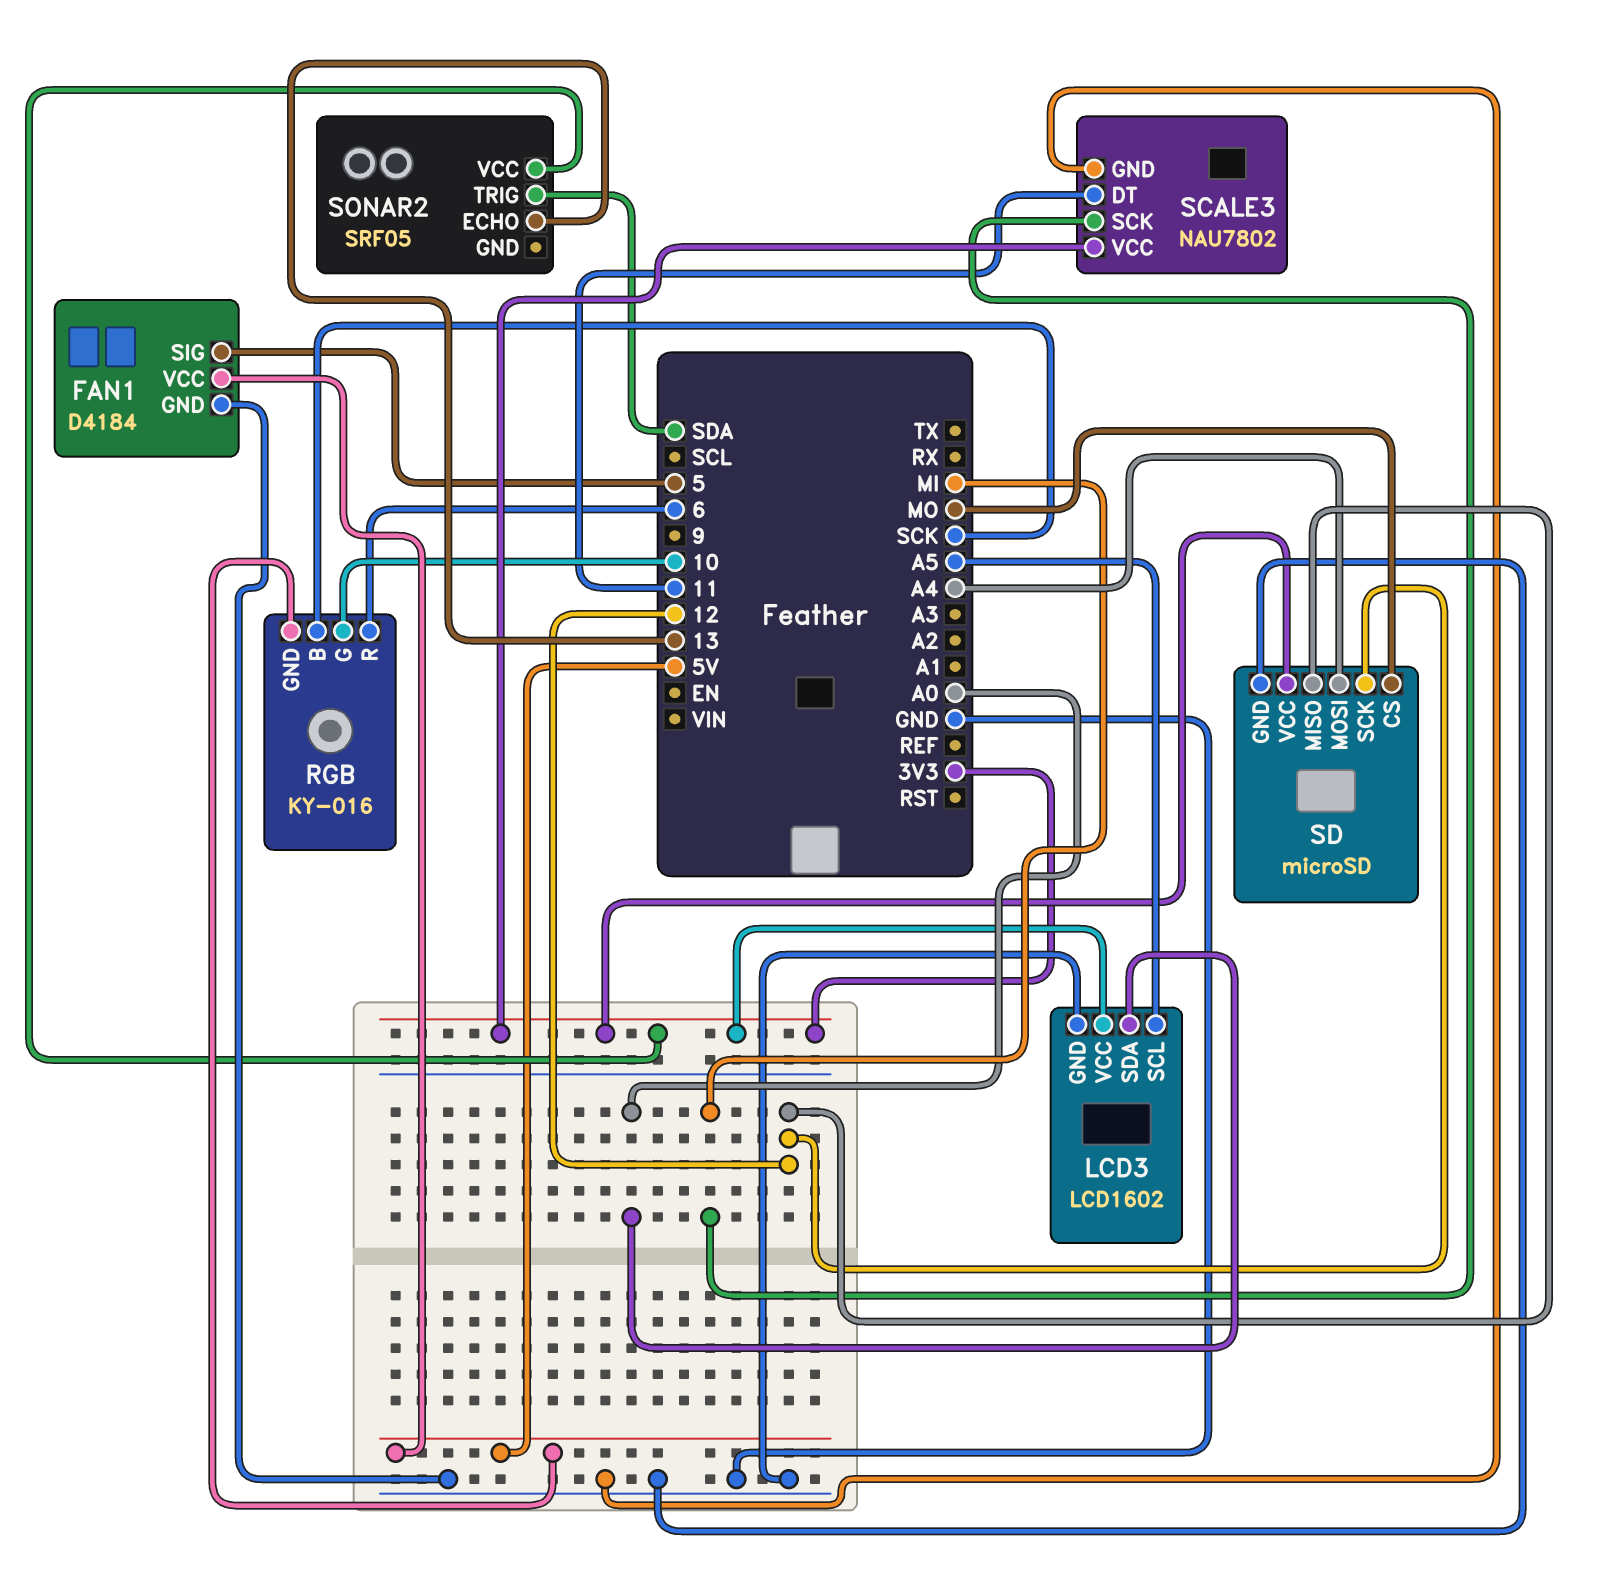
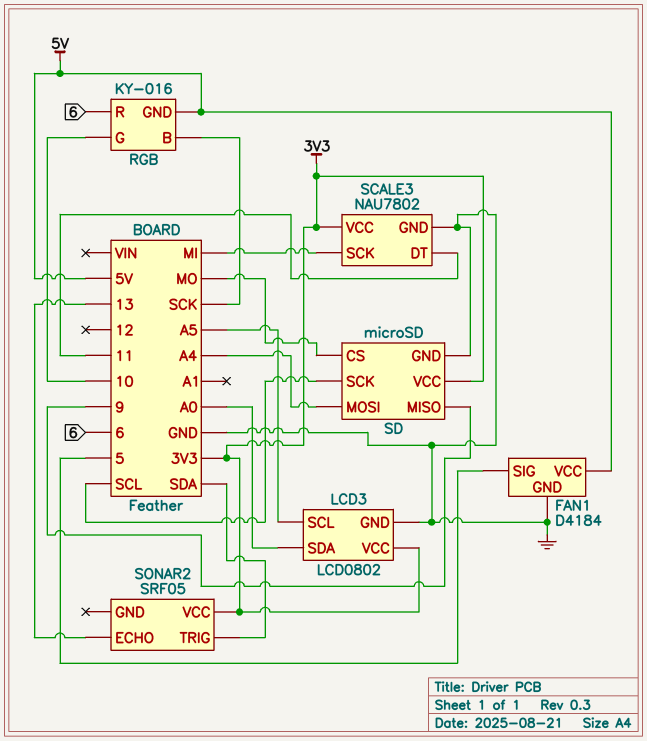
LCD3: LCD1602 -> LCD0802
SD pin MISO: 12 -> 9
SD pin SCK: 12 -> SCL

